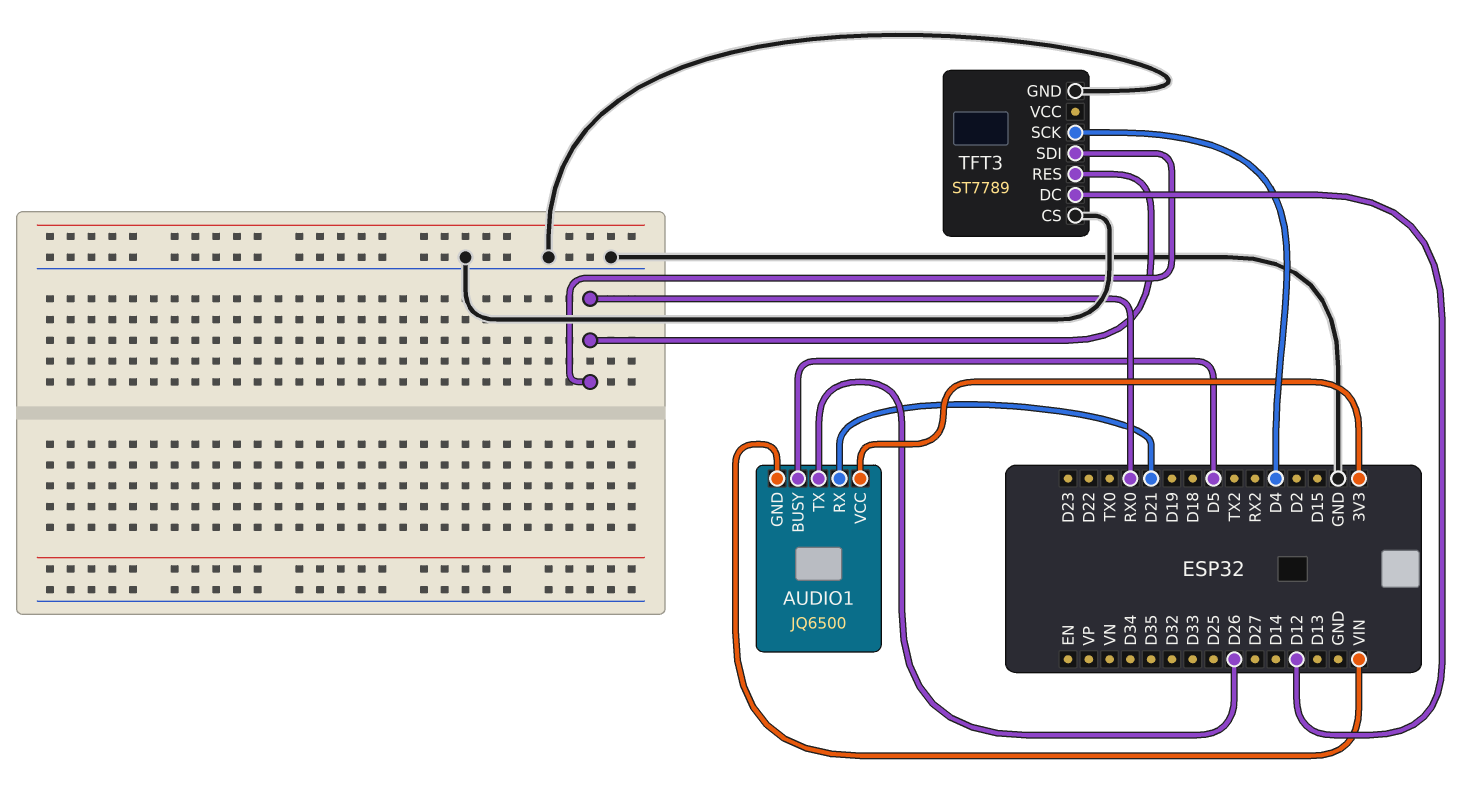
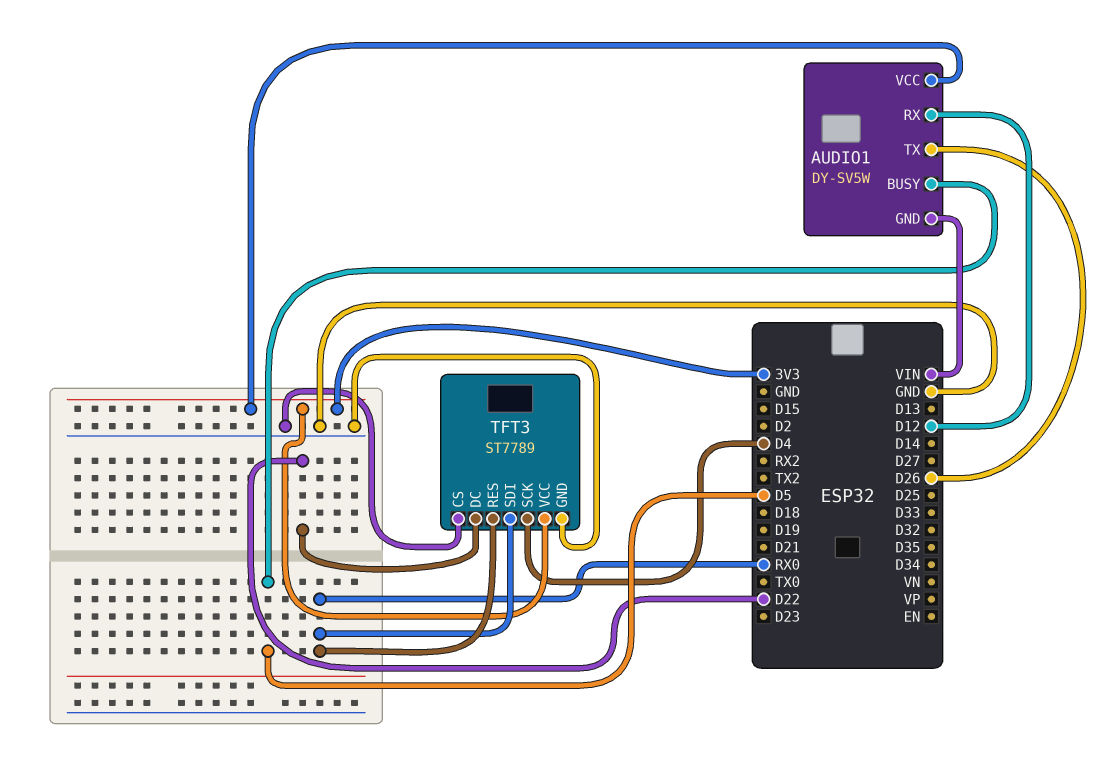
AUDIO1: JQ6500 -> DY-SV5W
AUDIO1 pin RX: D21 -> D12
TFT3 pin DC: D12 -> D22
TFT3 pin VCC: none -> 3V3

